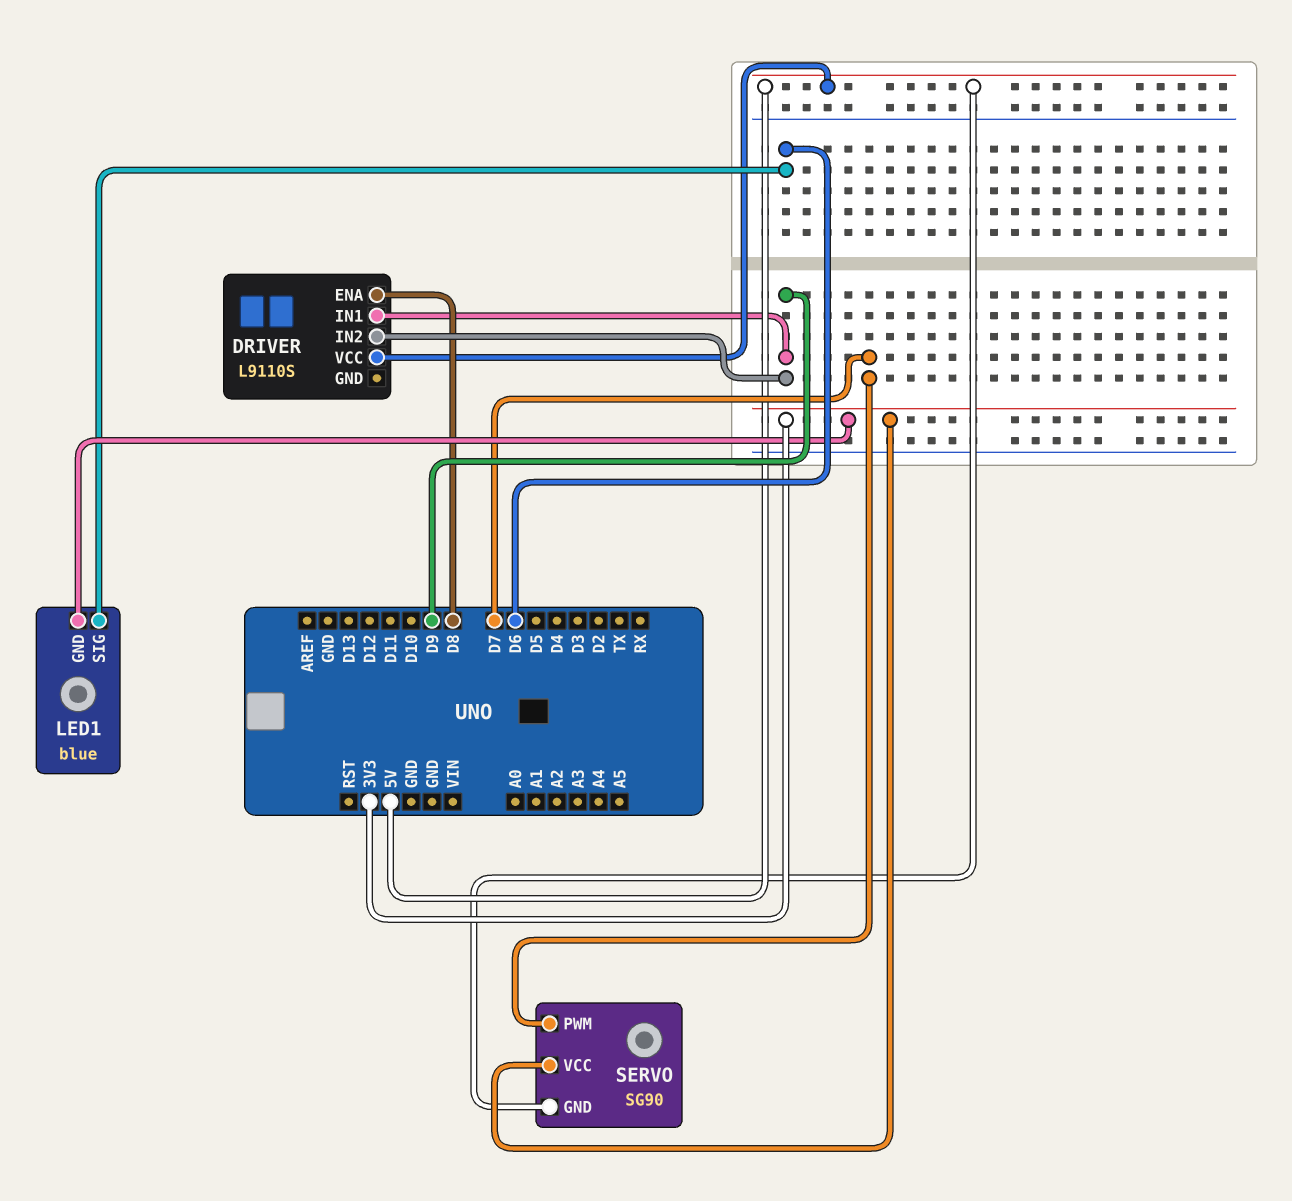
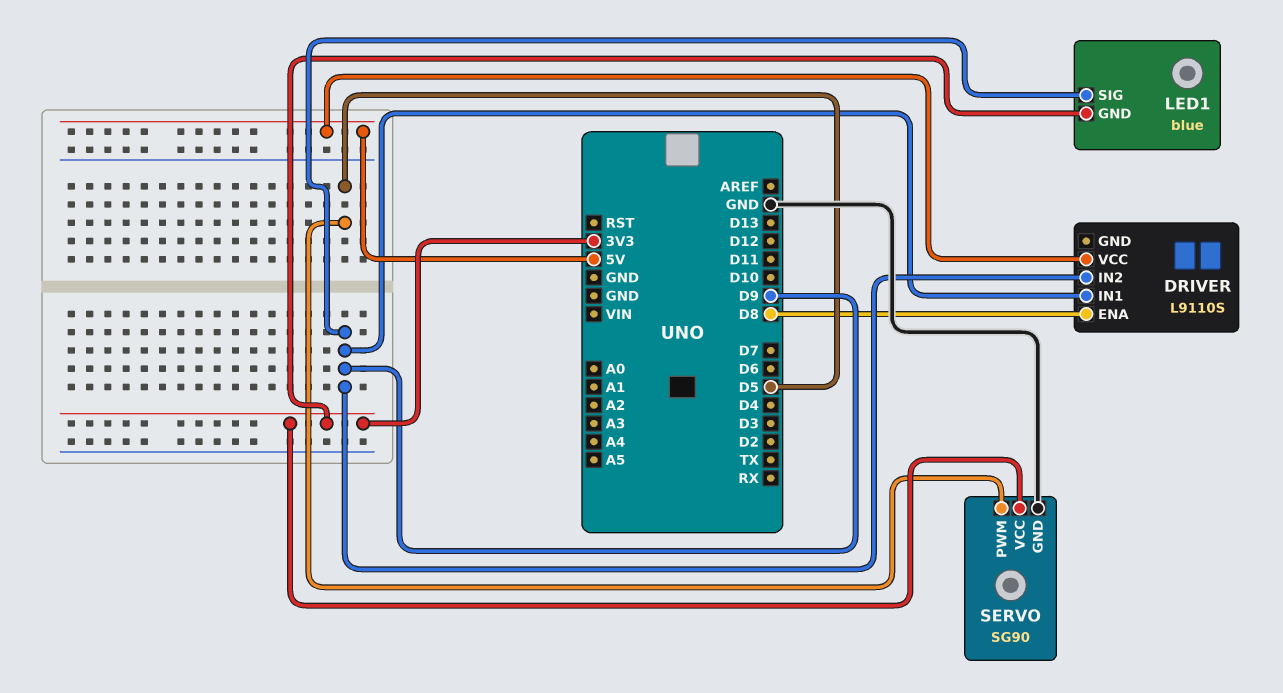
LED1 pin SIG: D6 -> D9
SERVO pin GND: 5V -> GND
SERVO pin PWM: D7 -> D5

